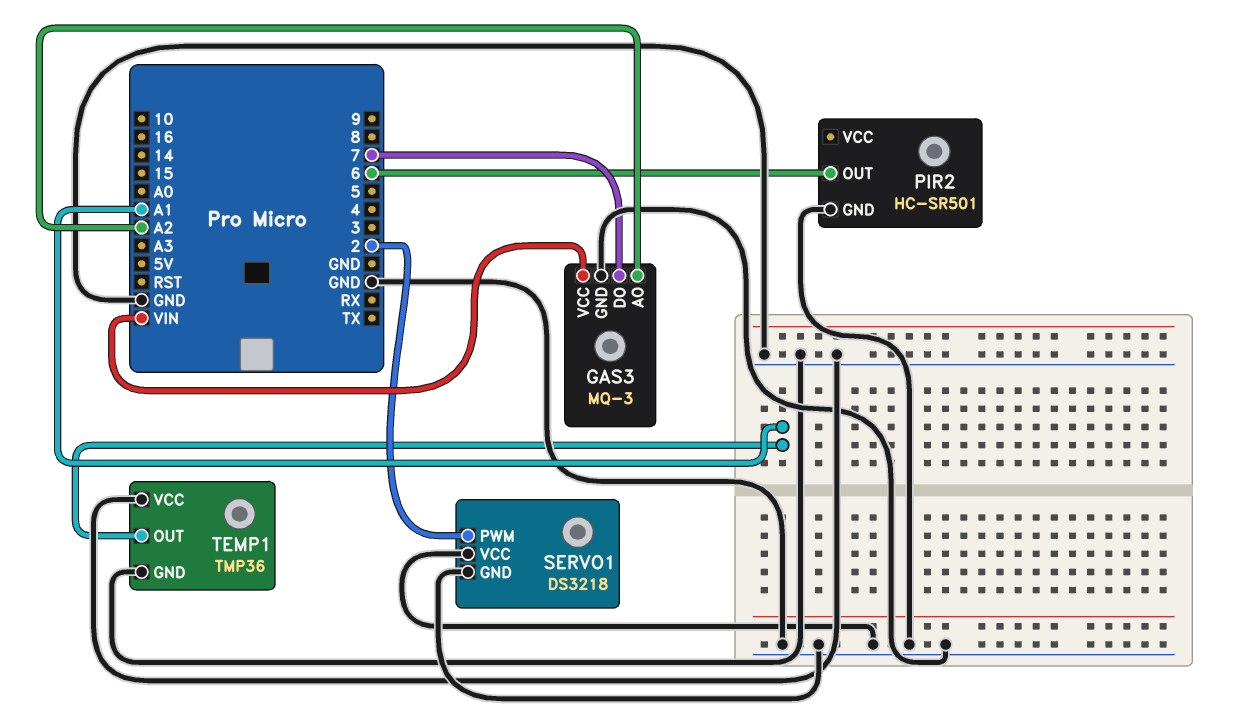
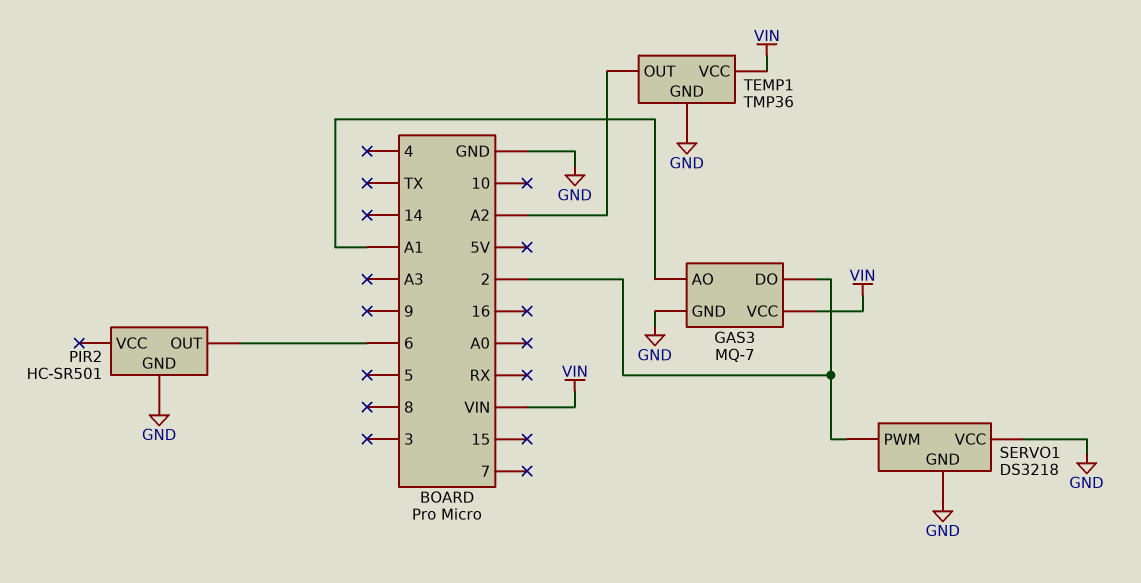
GAS3: MQ-3 -> MQ-7
GAS3 pin AO: A2 -> A1
GAS3 pin DO: 7 -> 2
TEMP1 pin OUT: A1 -> A2
TEMP1 pin VCC: GND -> VIN

